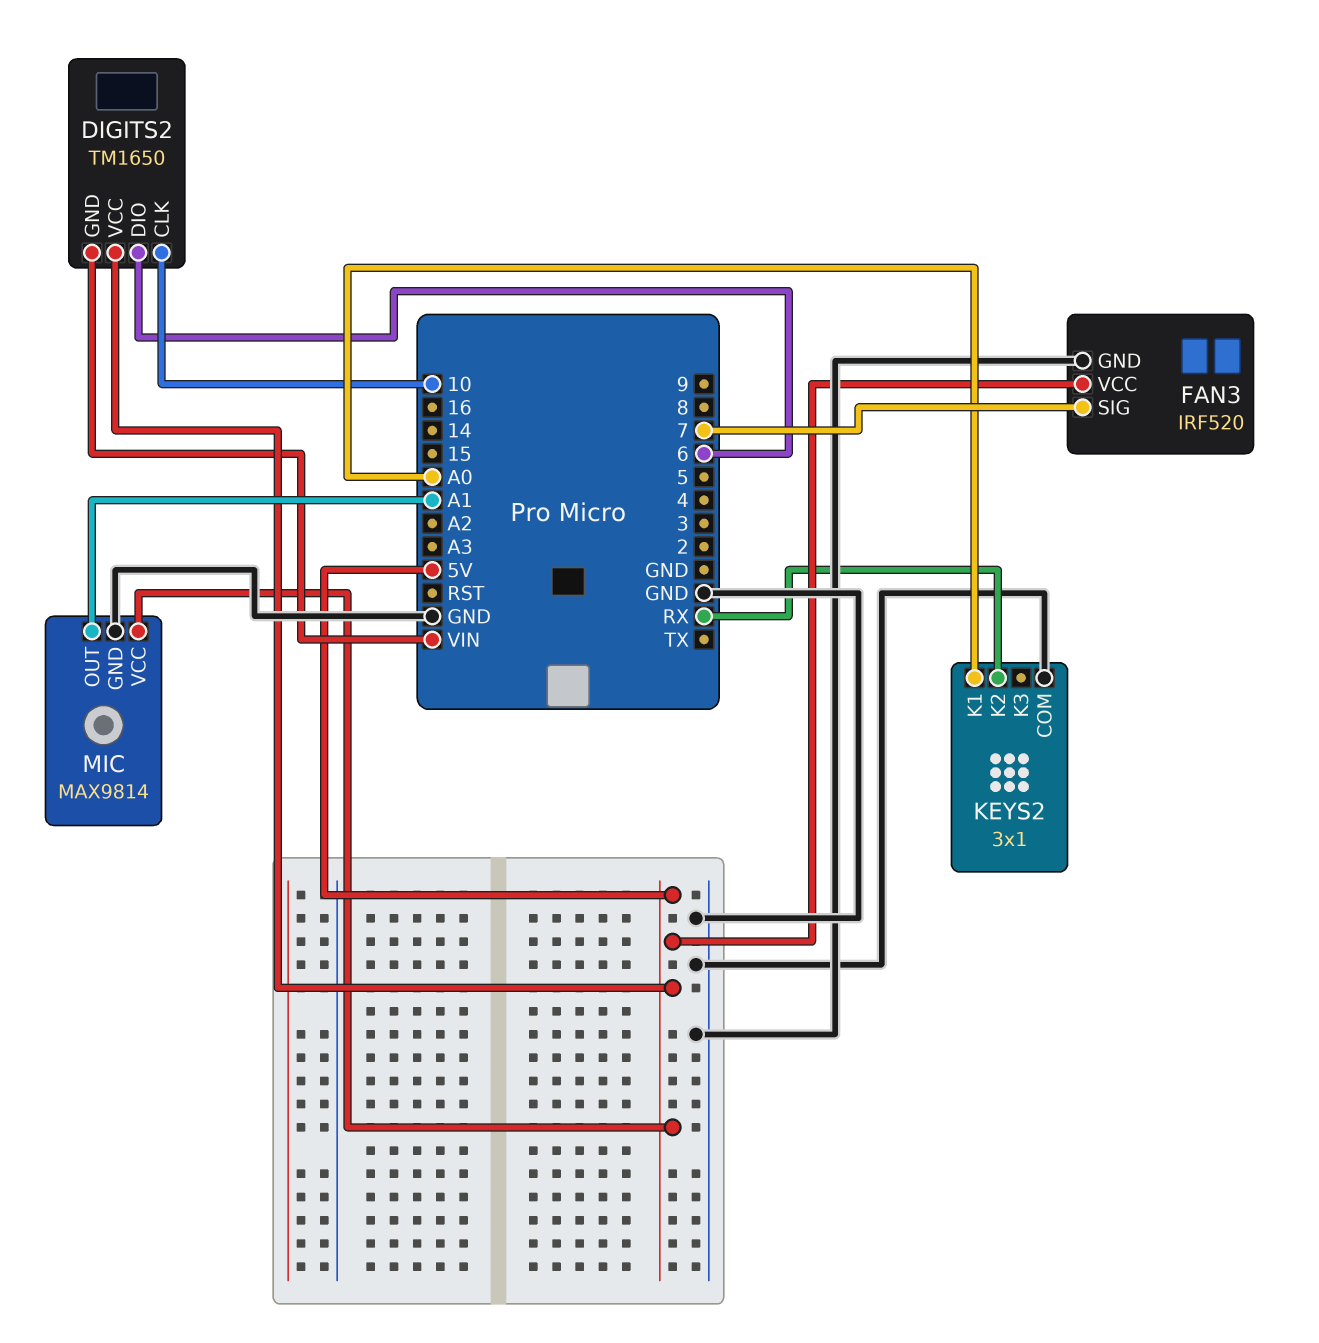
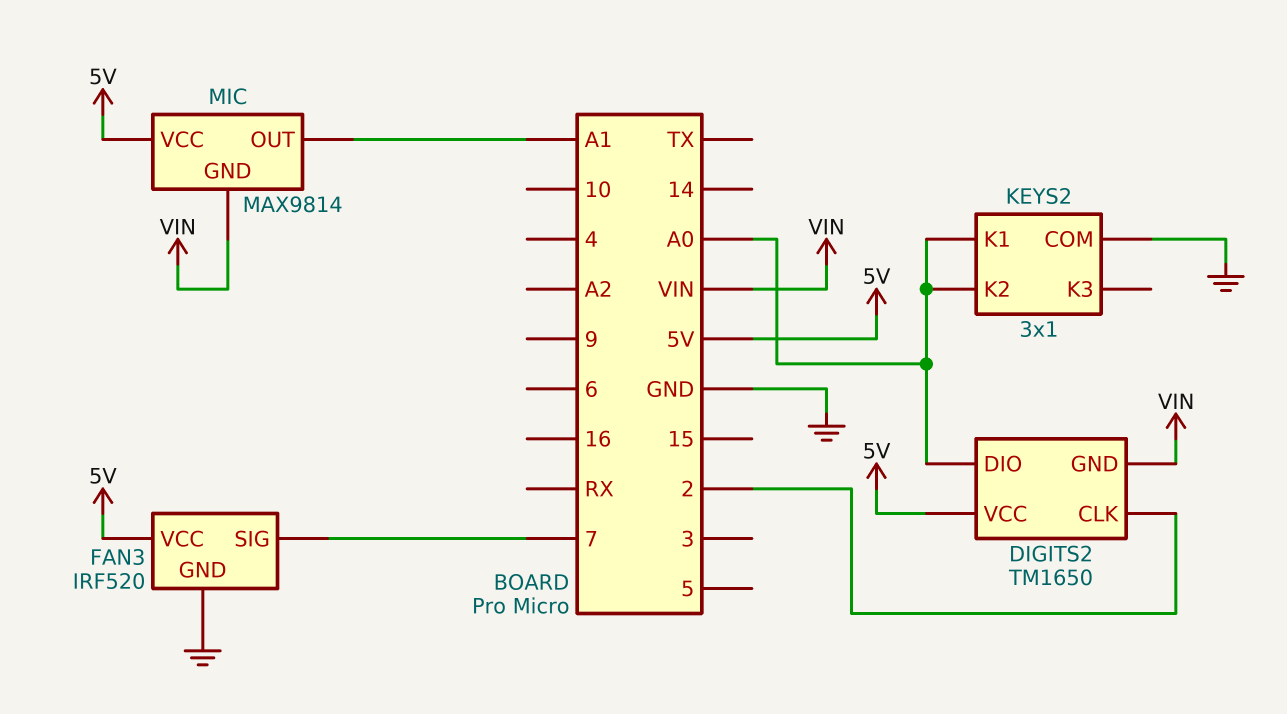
DIGITS2 pin CLK: 10 -> 2
DIGITS2 pin DIO: 6 -> A0
KEYS2 pin K2: RX -> A0
MIC pin GND: GND -> VIN

